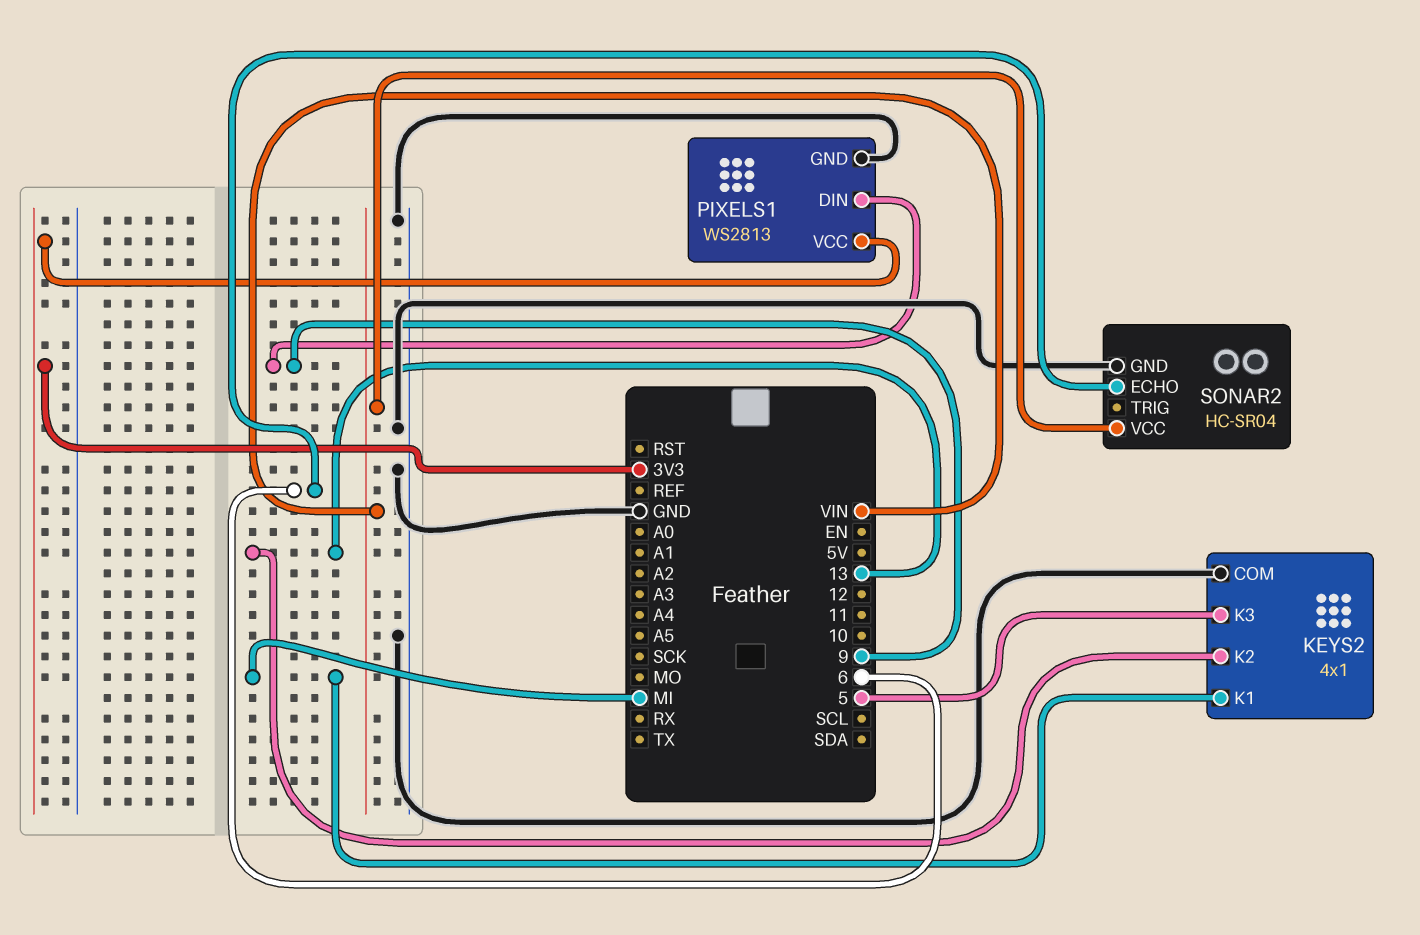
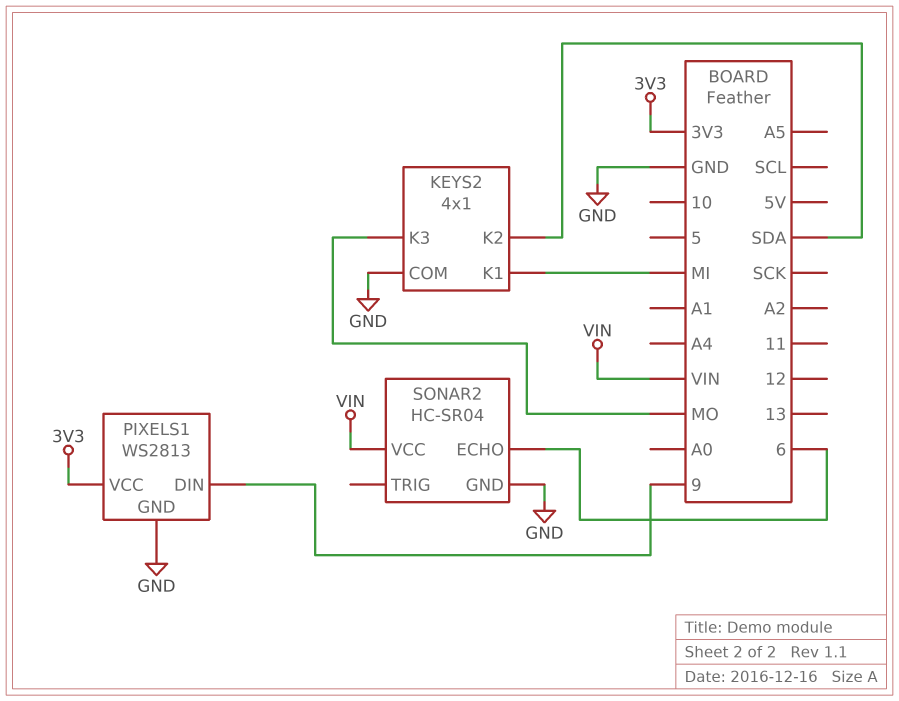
KEYS2 pin K2: 13 -> SDA
KEYS2 pin K3: 5 -> MO

